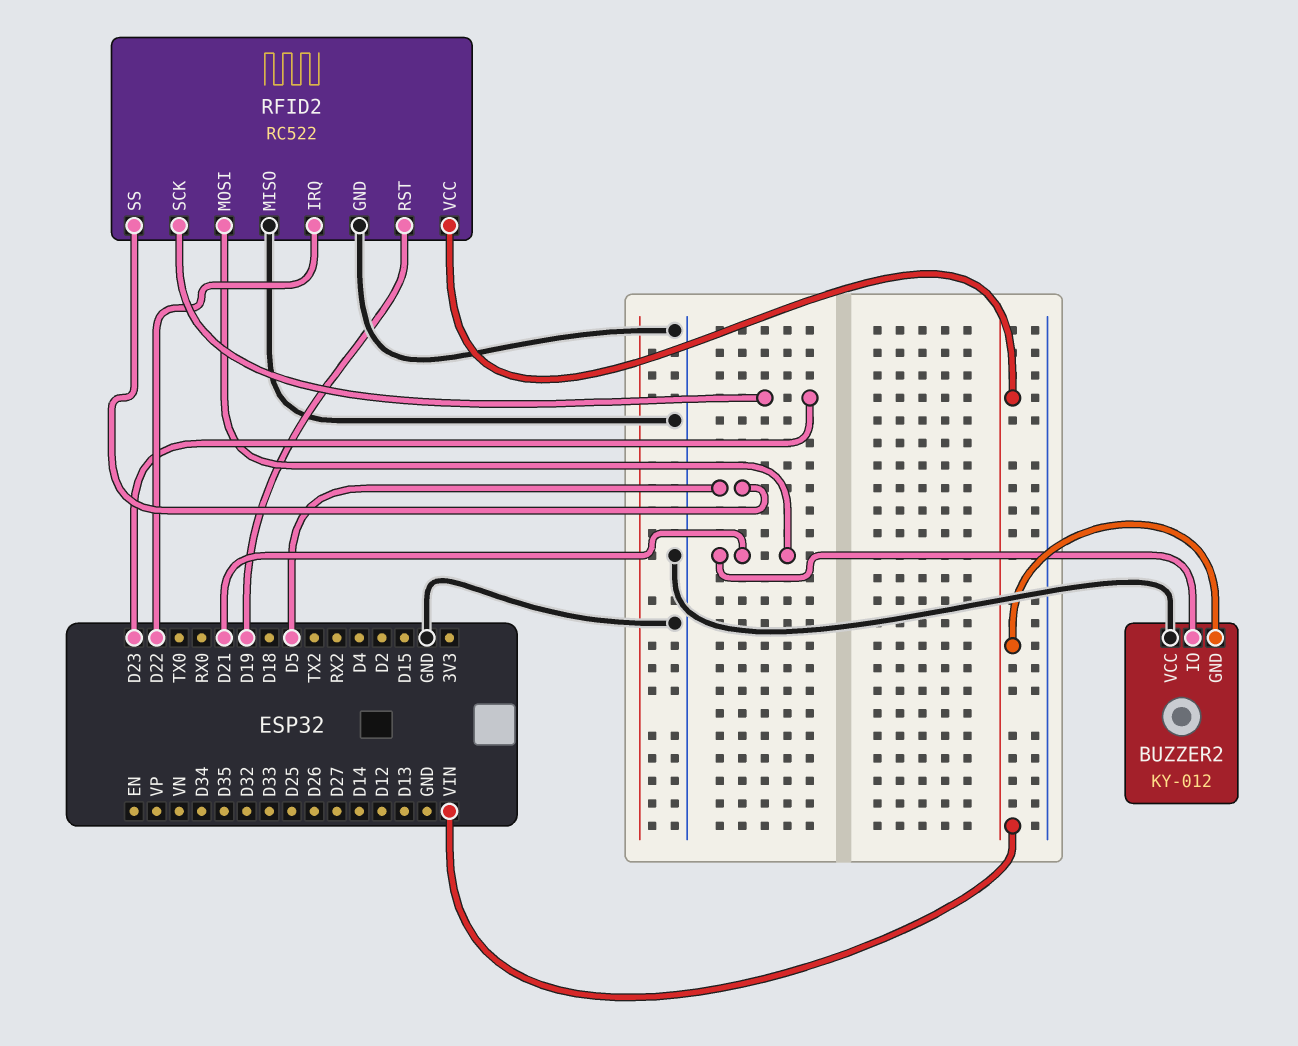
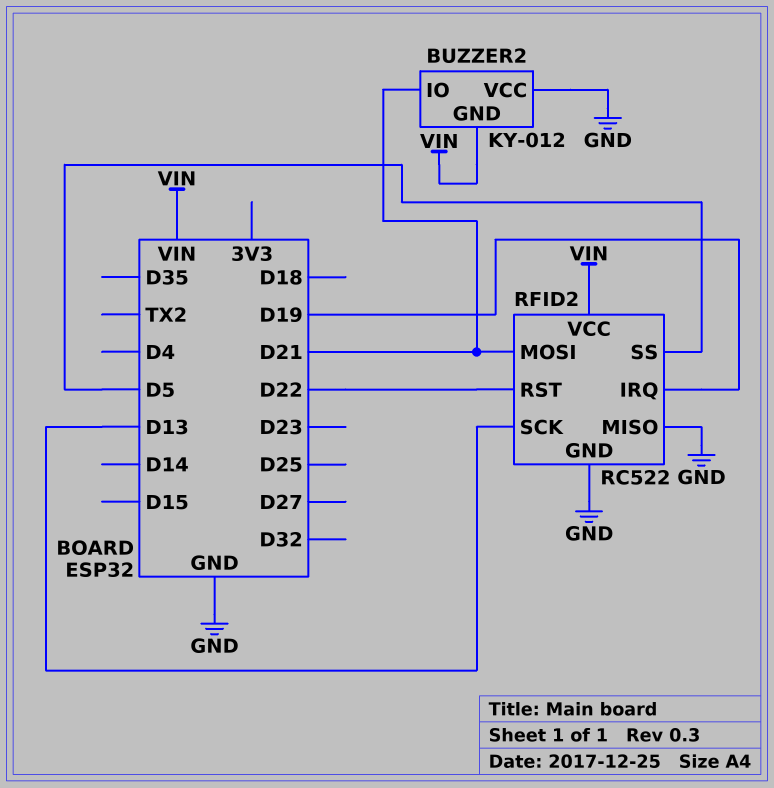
RFID2 pin IRQ: D22 -> D19
RFID2 pin RST: D19 -> D22
RFID2 pin SCK: D23 -> D13

